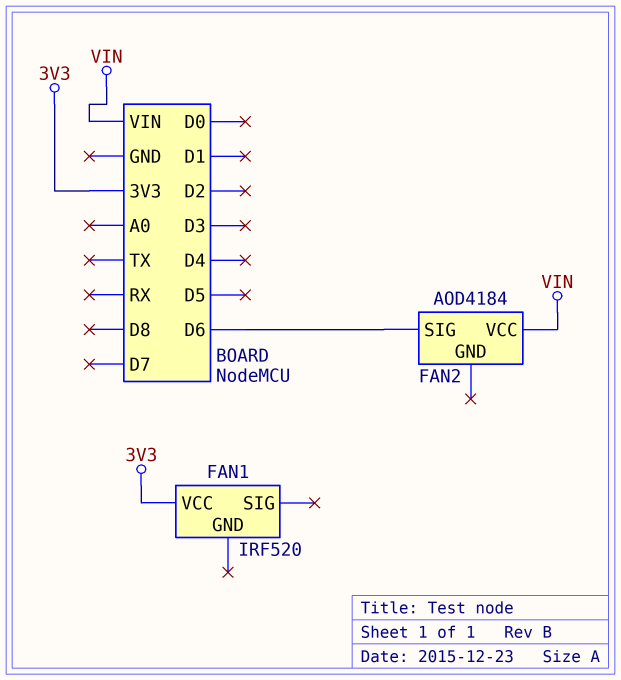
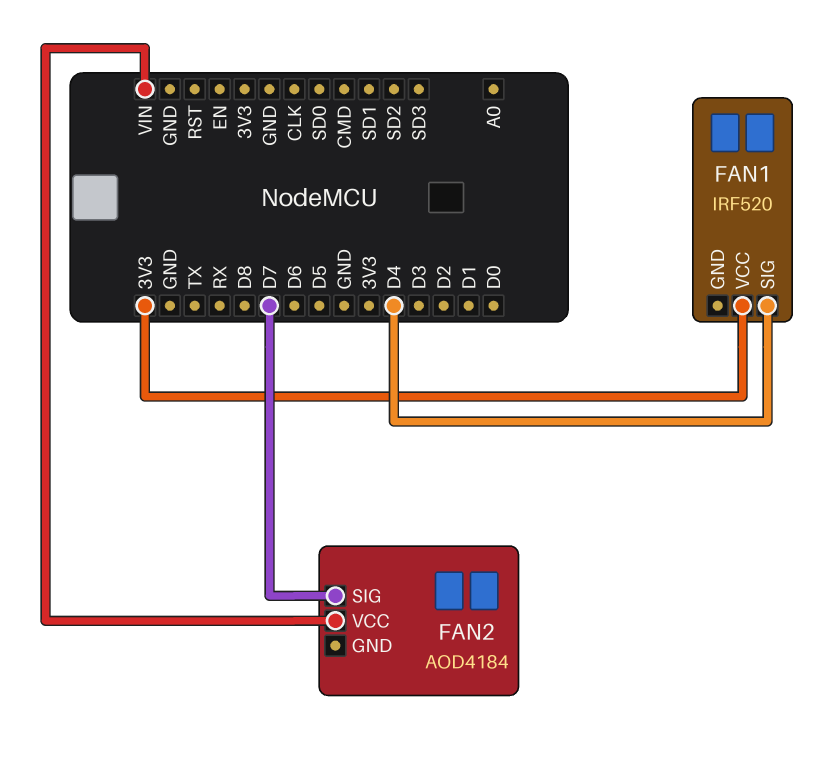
FAN1 pin SIG: none -> D4
FAN2 pin SIG: D6 -> D7

